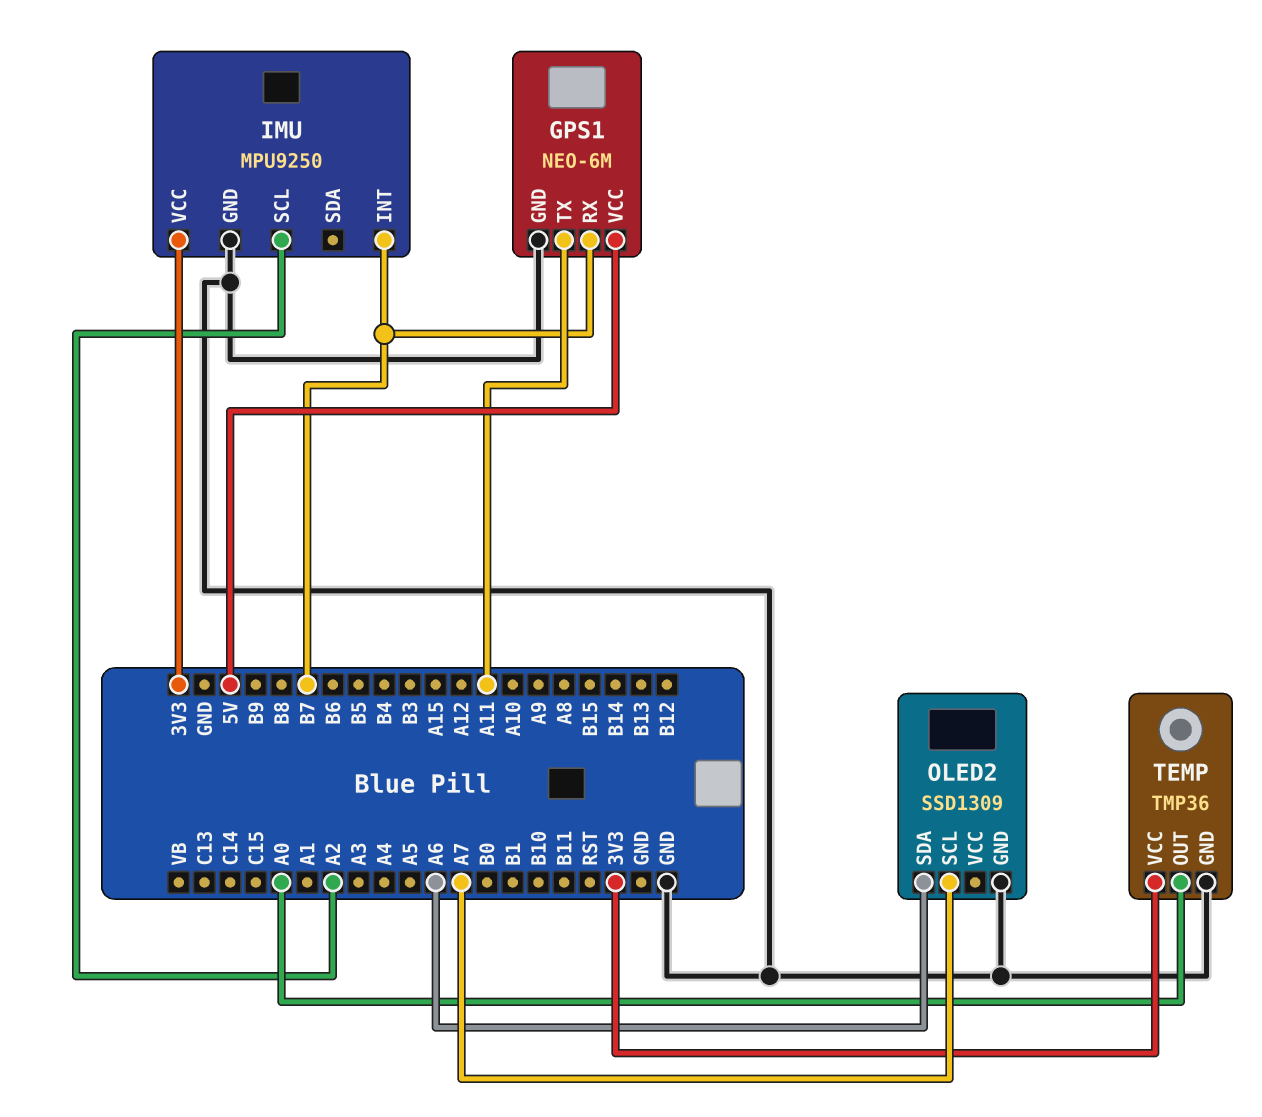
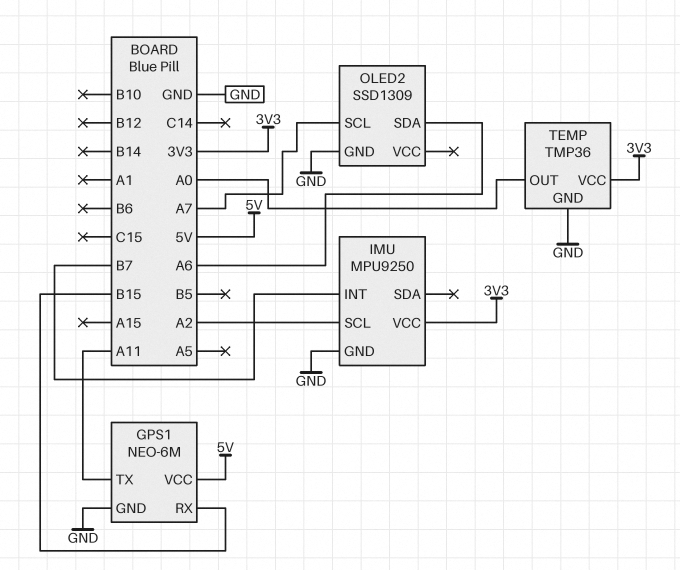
GPS1 pin RX: B7 -> B15

